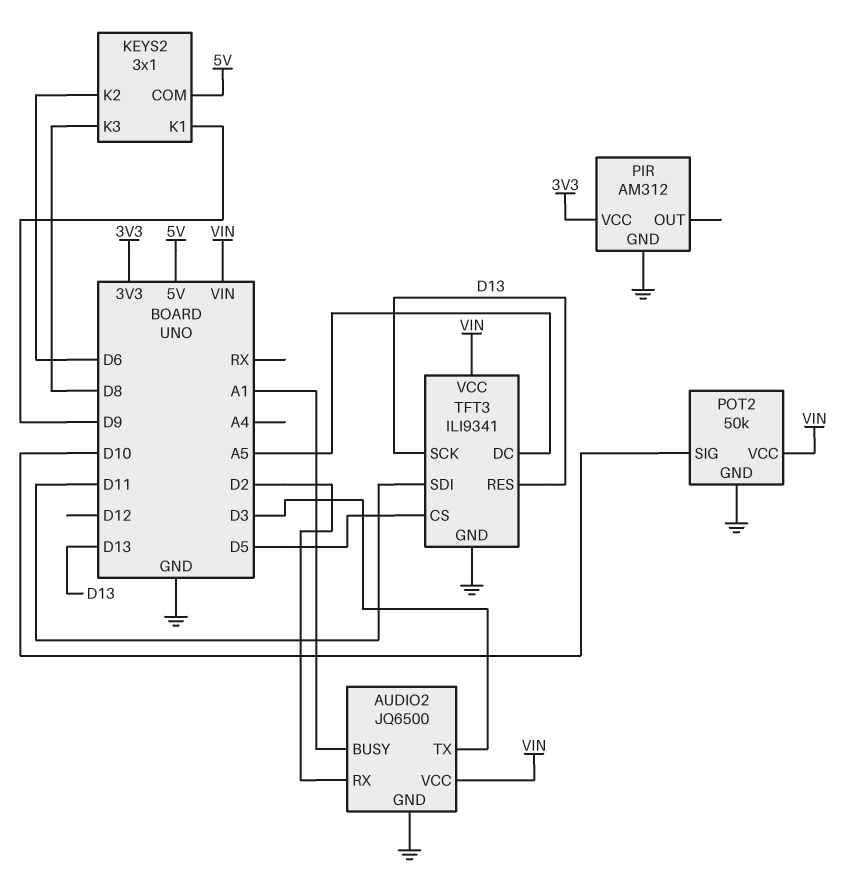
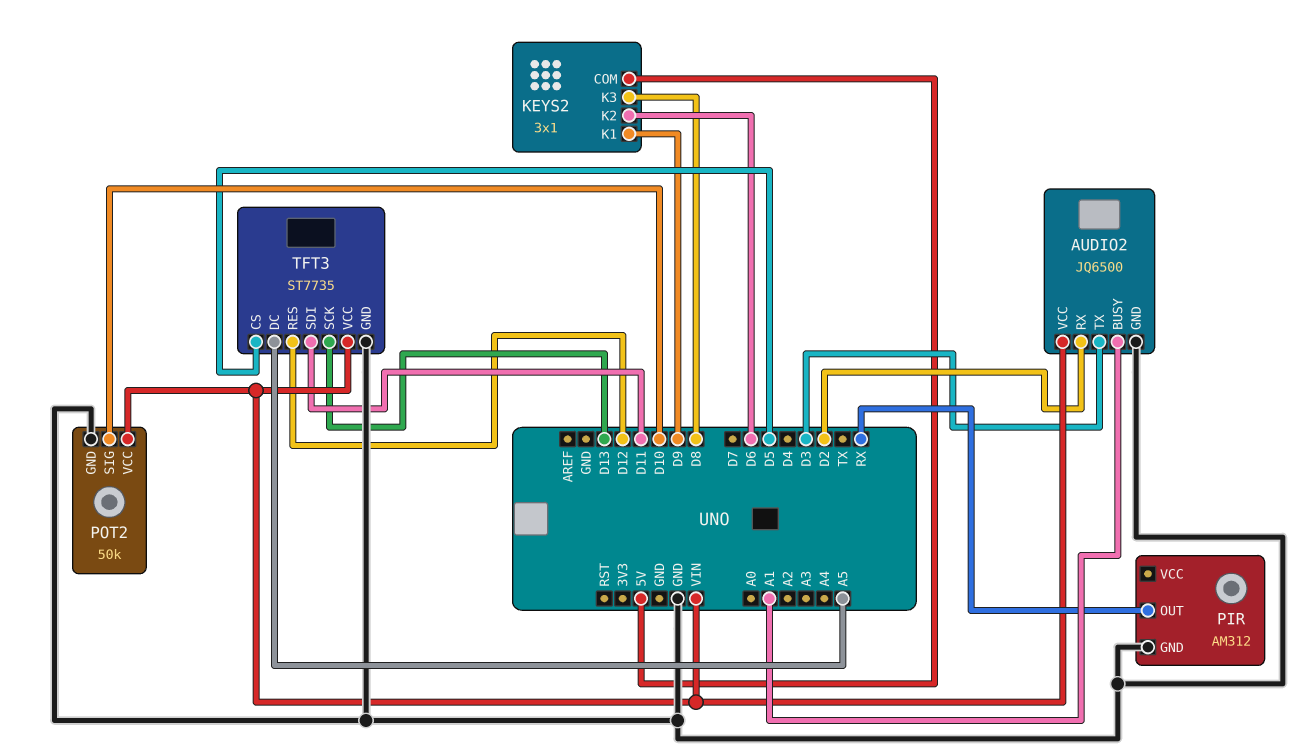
PIR pin OUT: none -> RX
PIR pin VCC: 3V3 -> none
TFT3: ILI9341 -> ST7735
TFT3 pin RES: D13 -> D12

